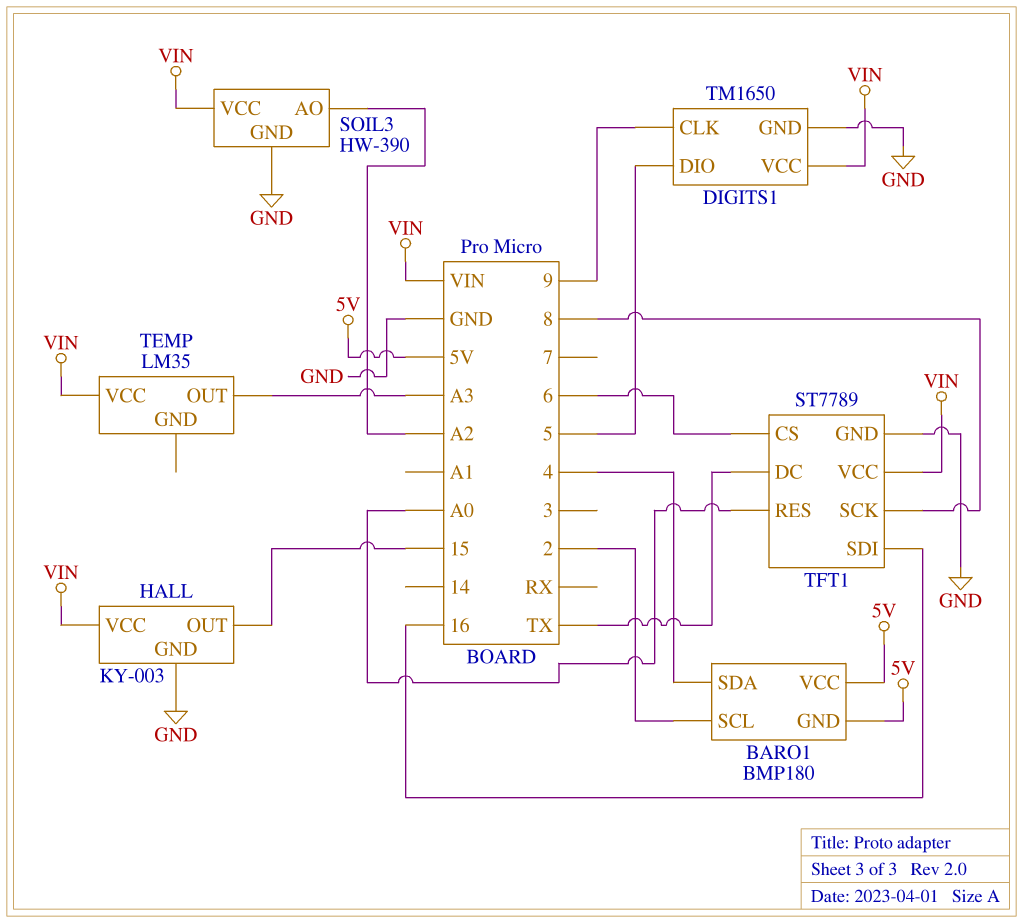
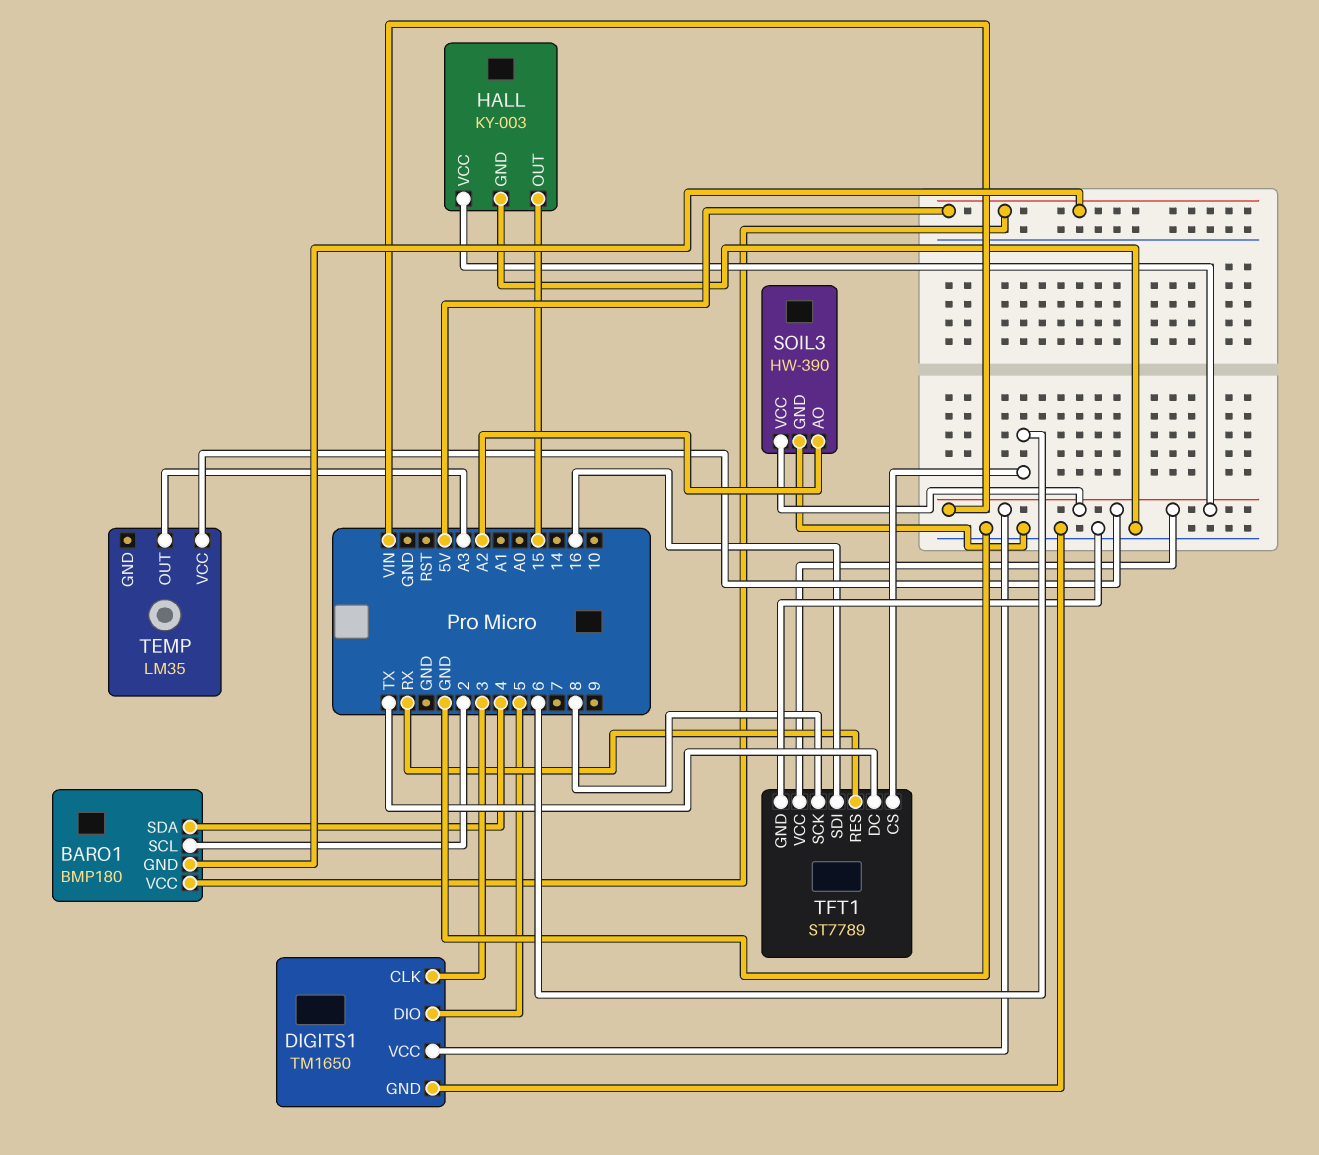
DIGITS1 pin CLK: 9 -> 3
TFT1 pin RES: A0 -> RX

